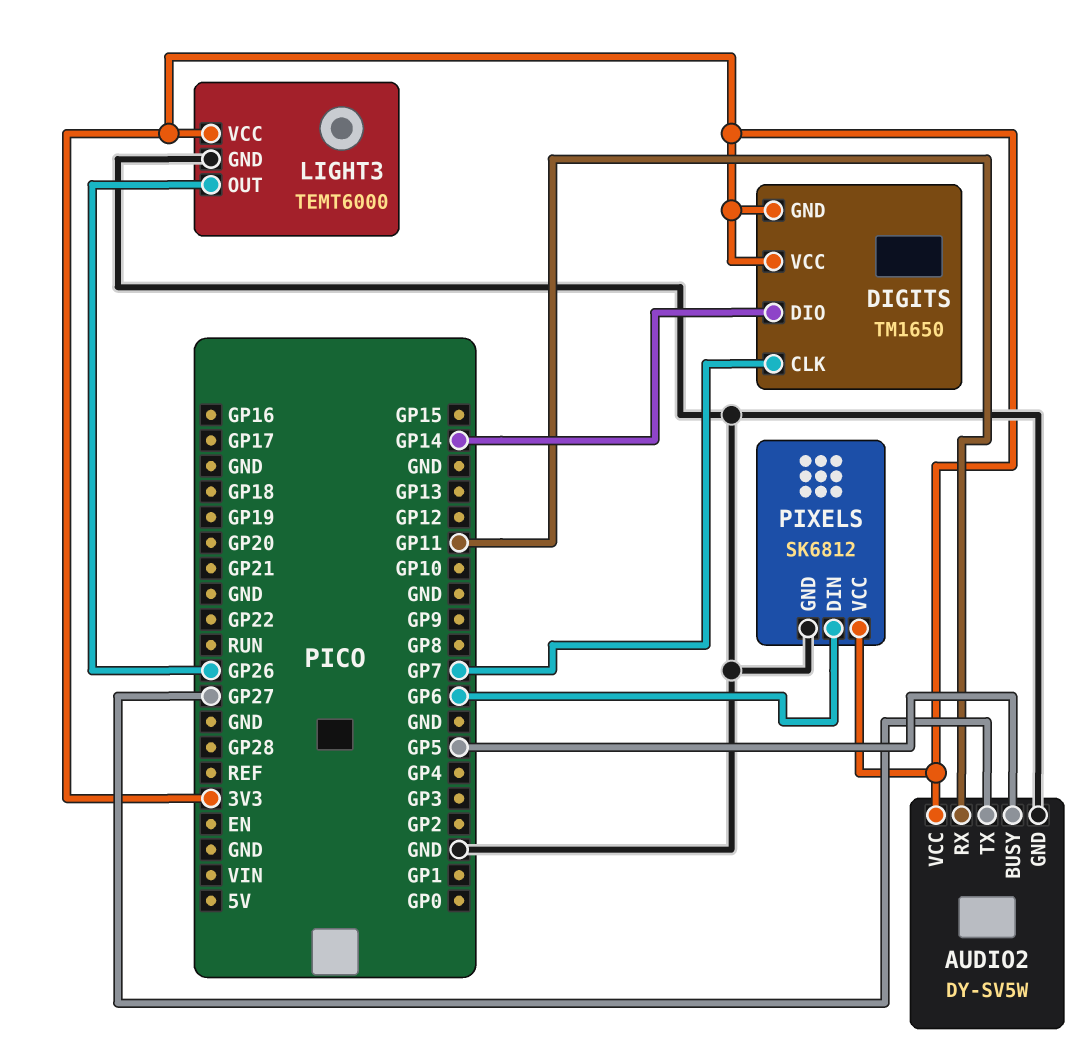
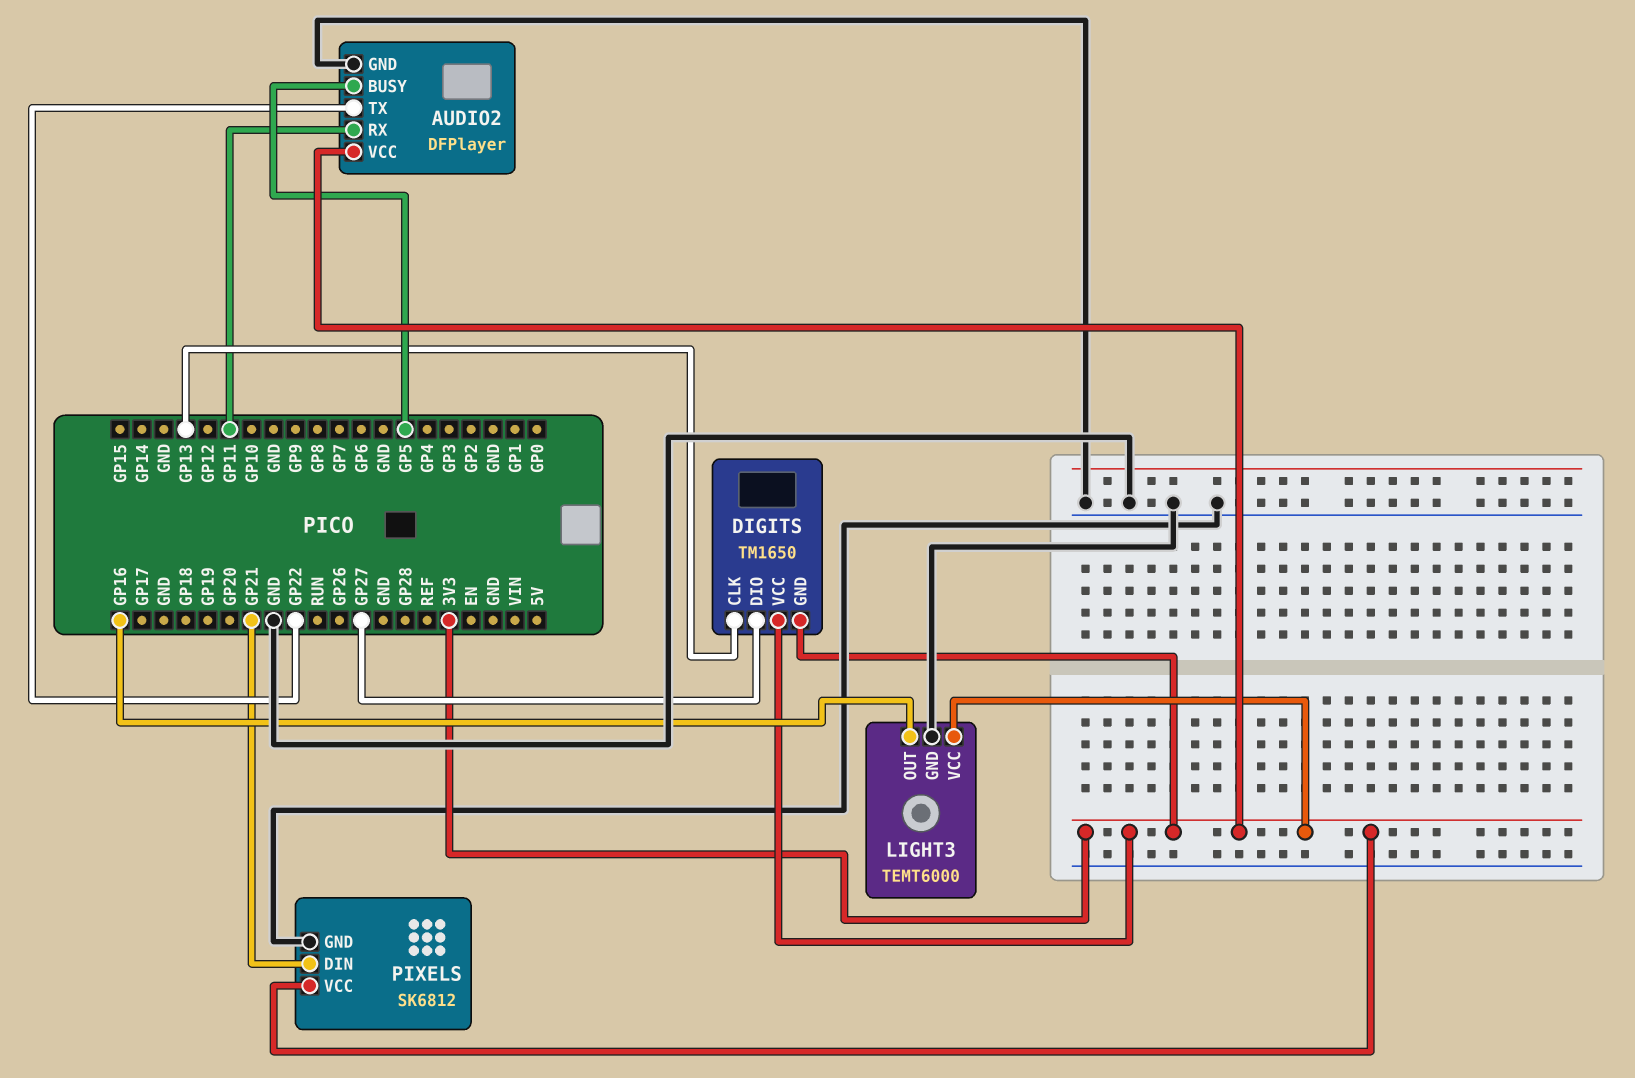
AUDIO2: DY-SV5W -> DFPlayer
AUDIO2 pin TX: GP27 -> GP22
DIGITS pin CLK: GP7 -> GP13
DIGITS pin DIO: GP14 -> GP27
LIGHT3 pin OUT: GP26 -> GP16
PIXELS pin DIN: GP6 -> GP21

